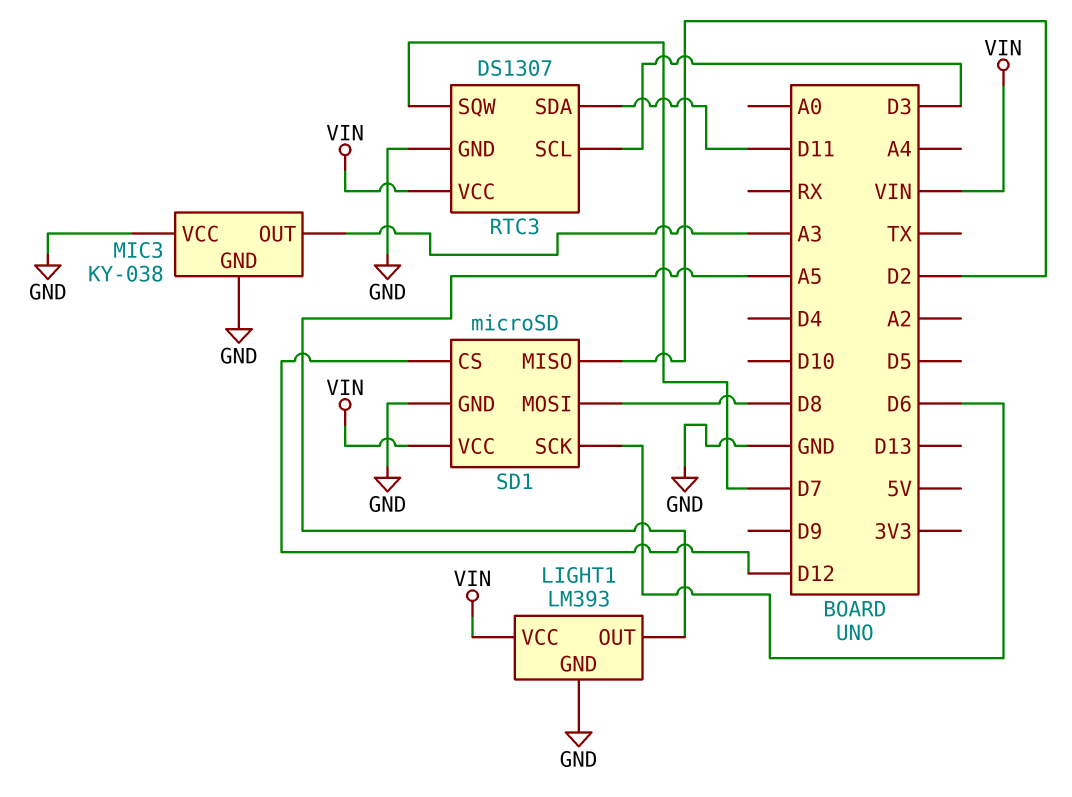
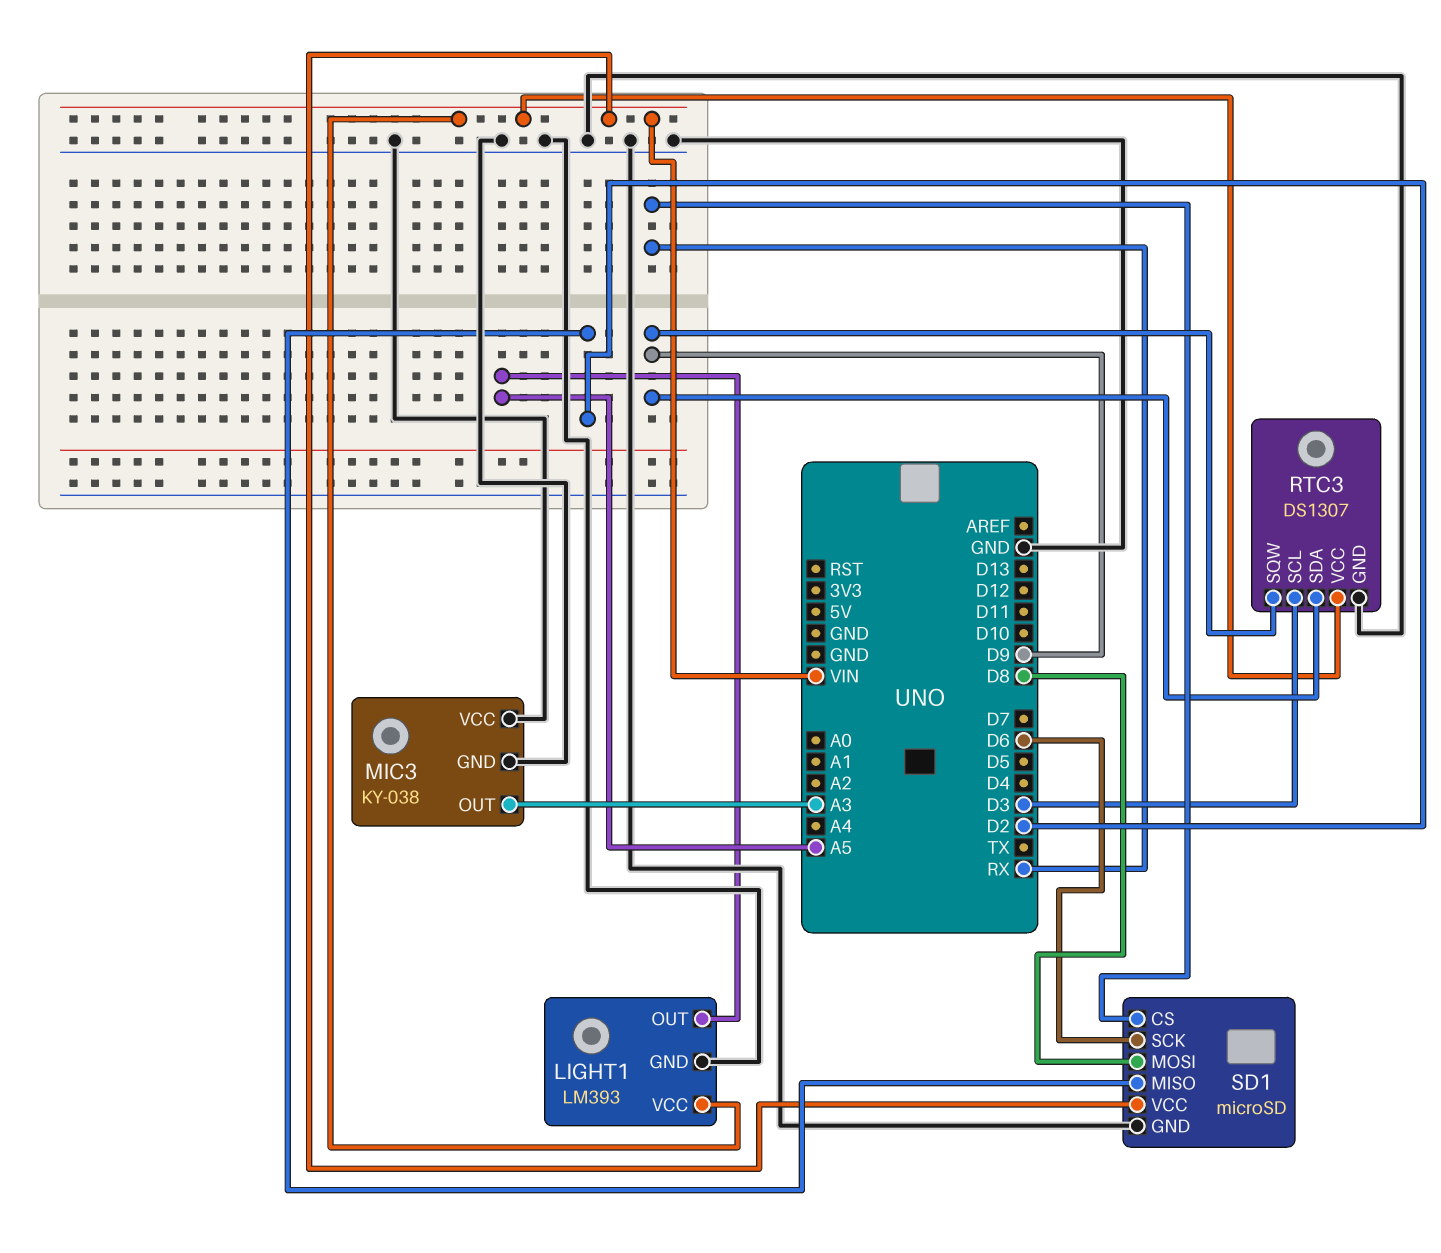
RTC3 pin SDA: D11 -> D9
RTC3 pin SQW: D7 -> D9
SD1 pin CS: D12 -> RX

